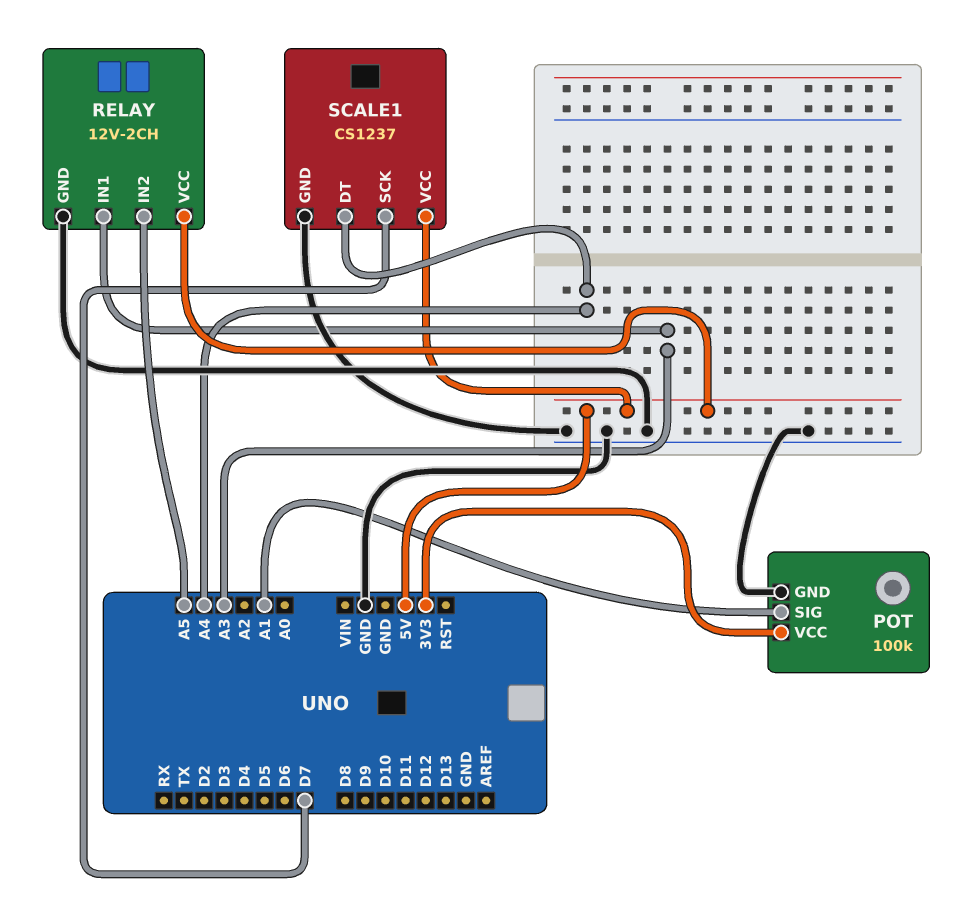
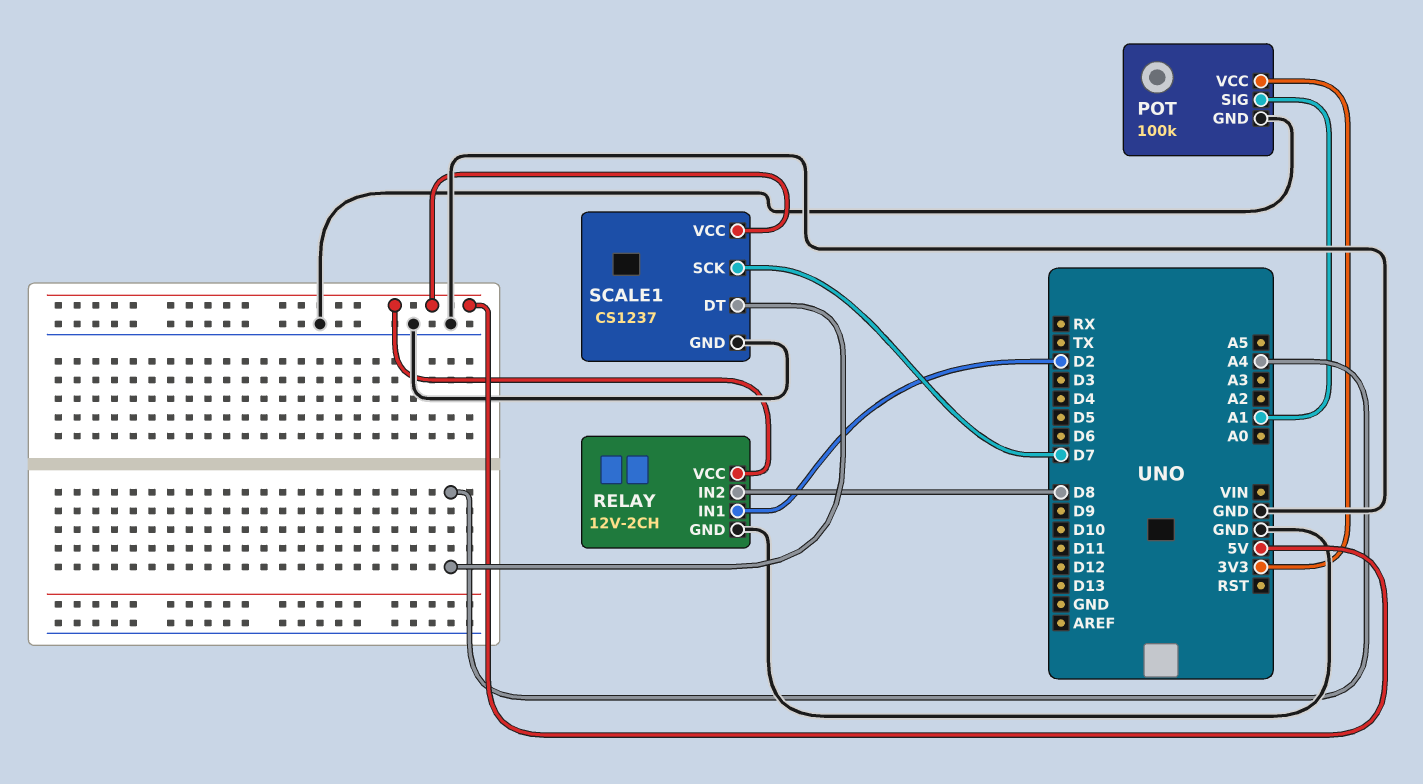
RELAY pin IN1: A3 -> D2
RELAY pin IN2: A5 -> D8

